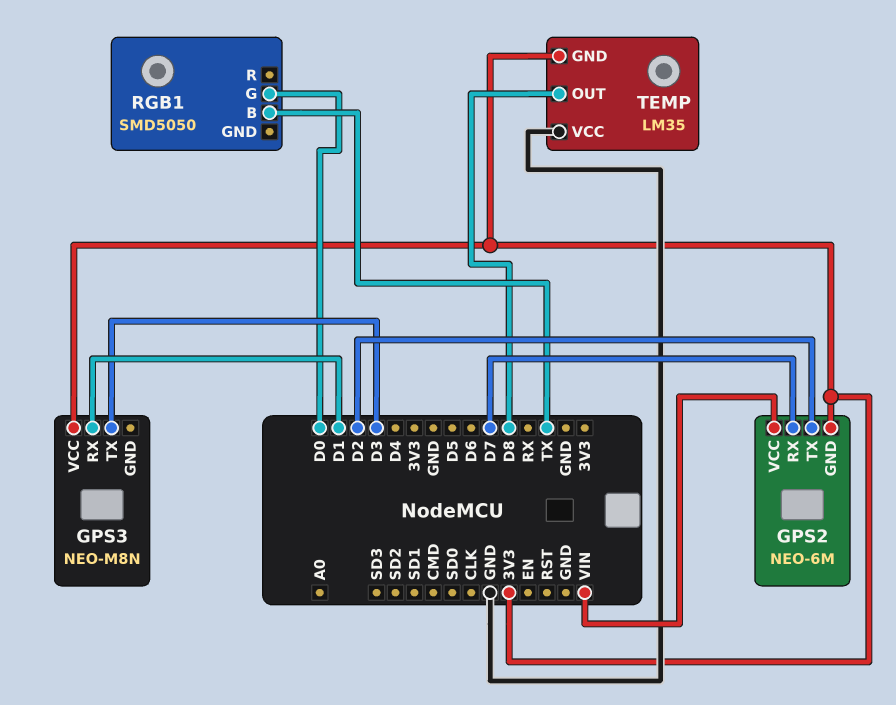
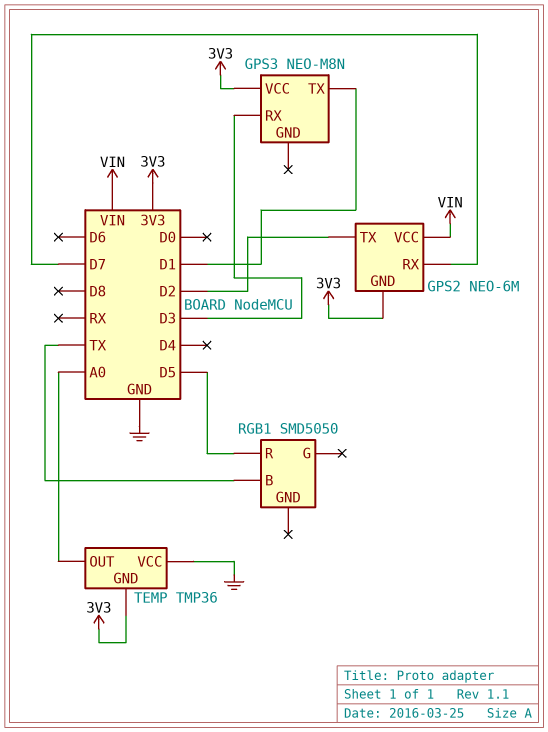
GPS3 pin RX: D1 -> D3
GPS3 pin TX: D3 -> D1
RGB1 pin G: D0 -> none
RGB1 pin R: none -> D5
TEMP: LM35 -> TMP36
TEMP pin OUT: D8 -> A0

